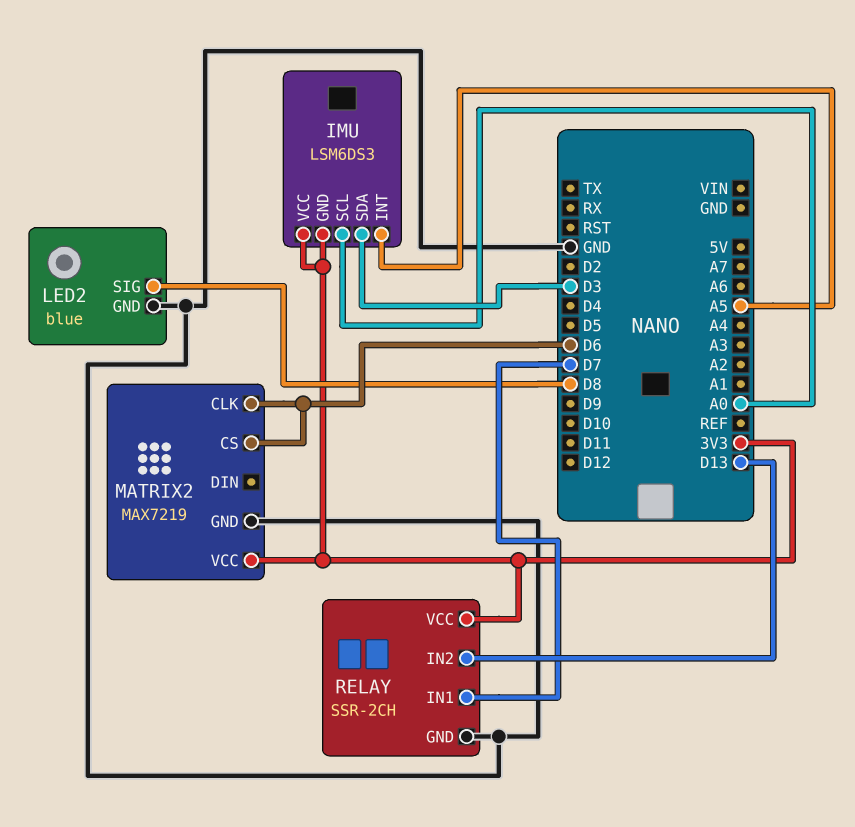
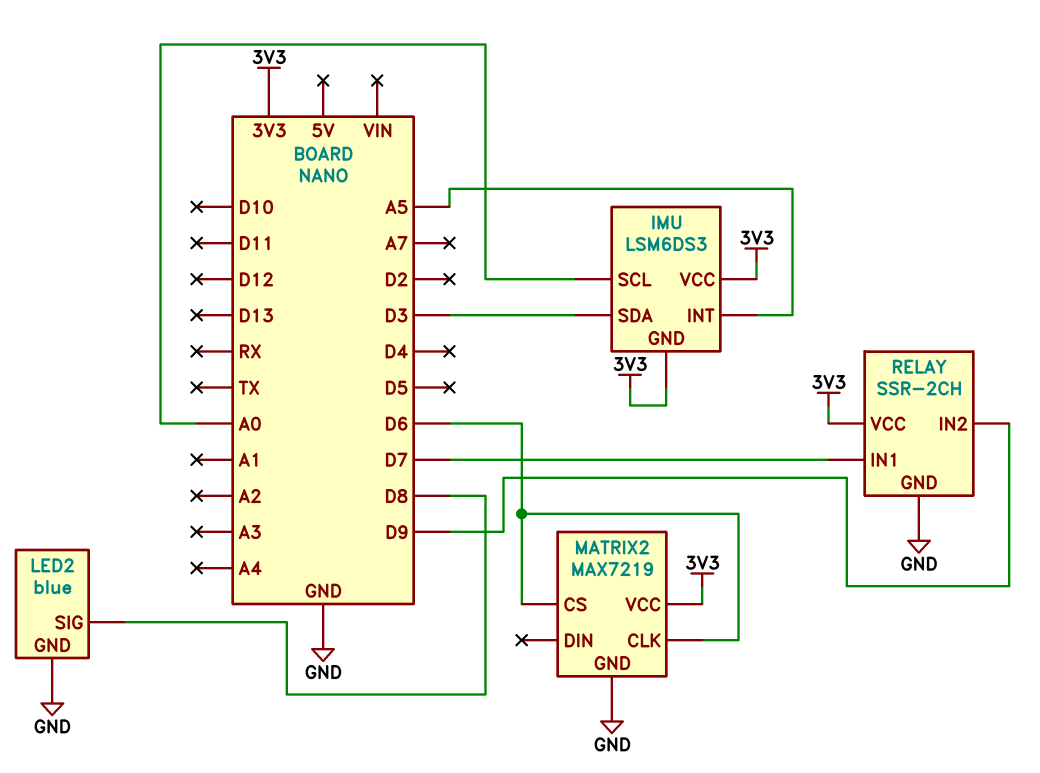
RELAY pin IN2: D13 -> D9

